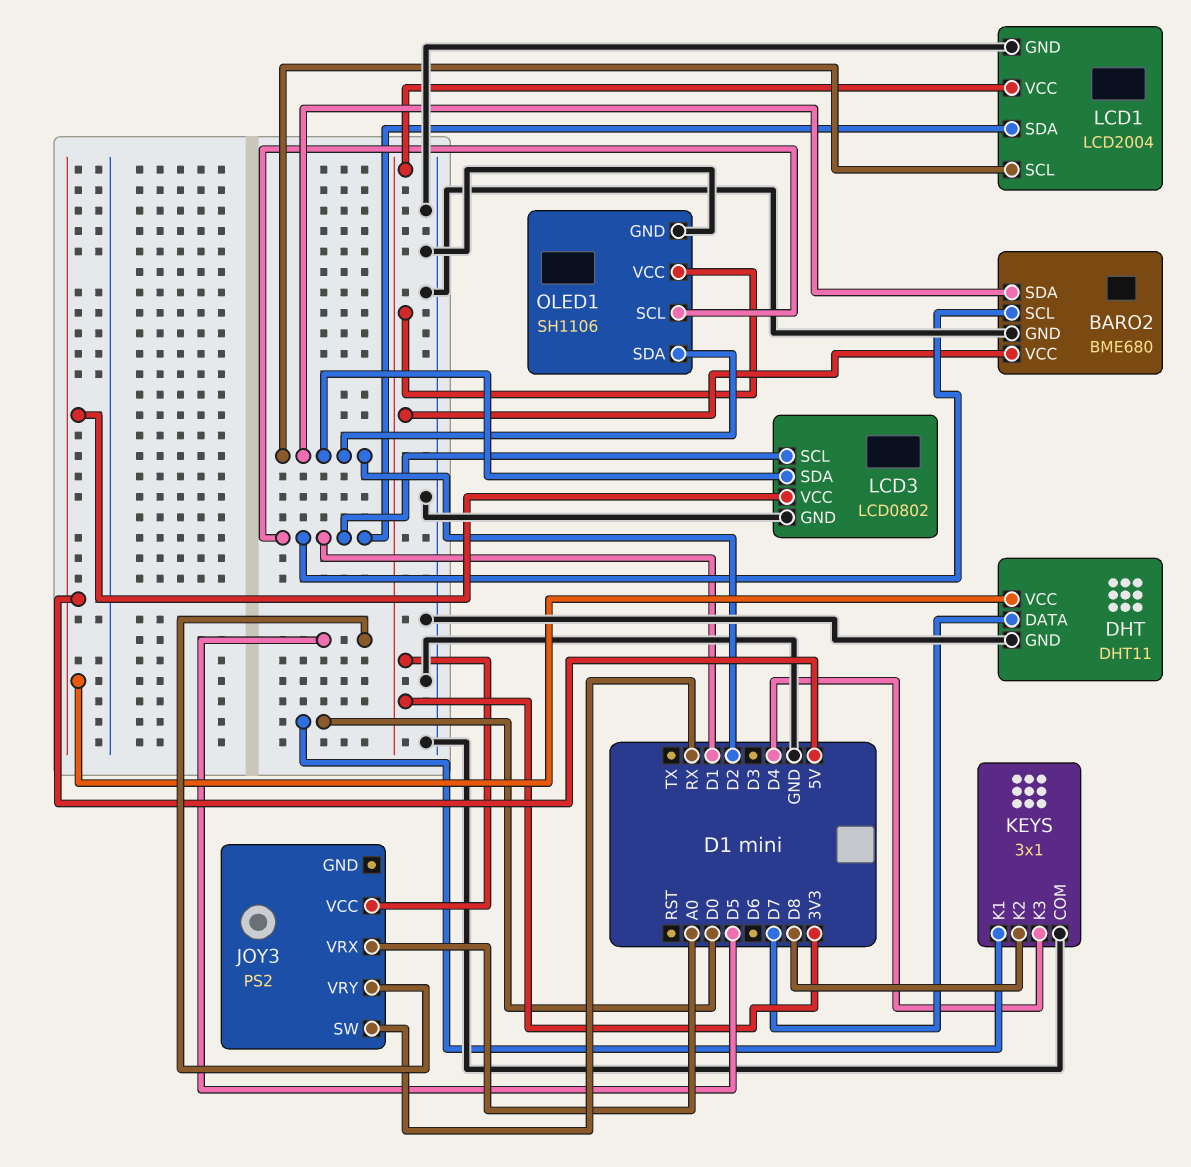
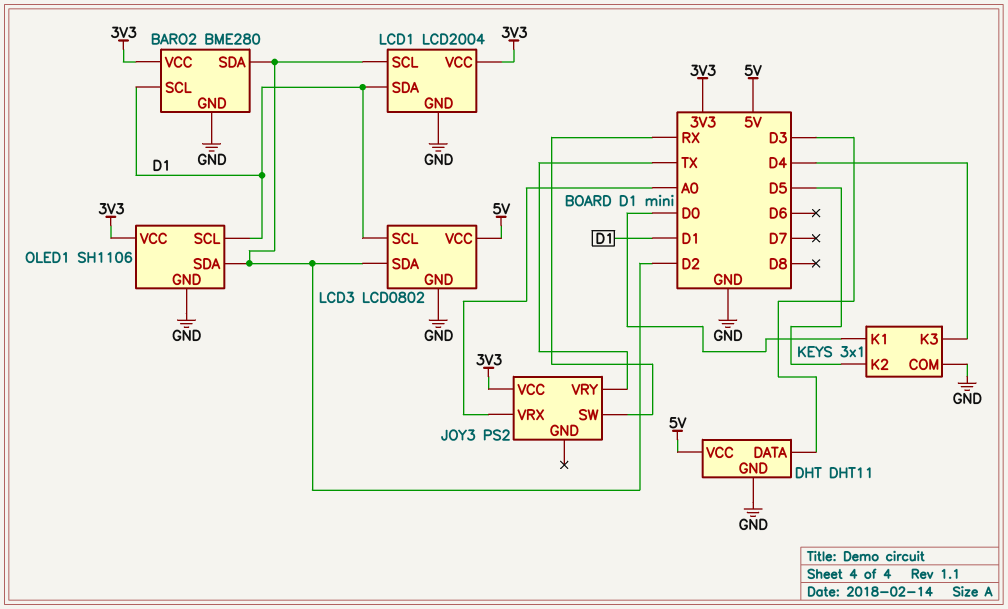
BARO2: BME680 -> BME280
DHT pin DATA: D7 -> D3
JOY3 pin VRY: D5 -> TX
KEYS pin K2: D8 -> D5

